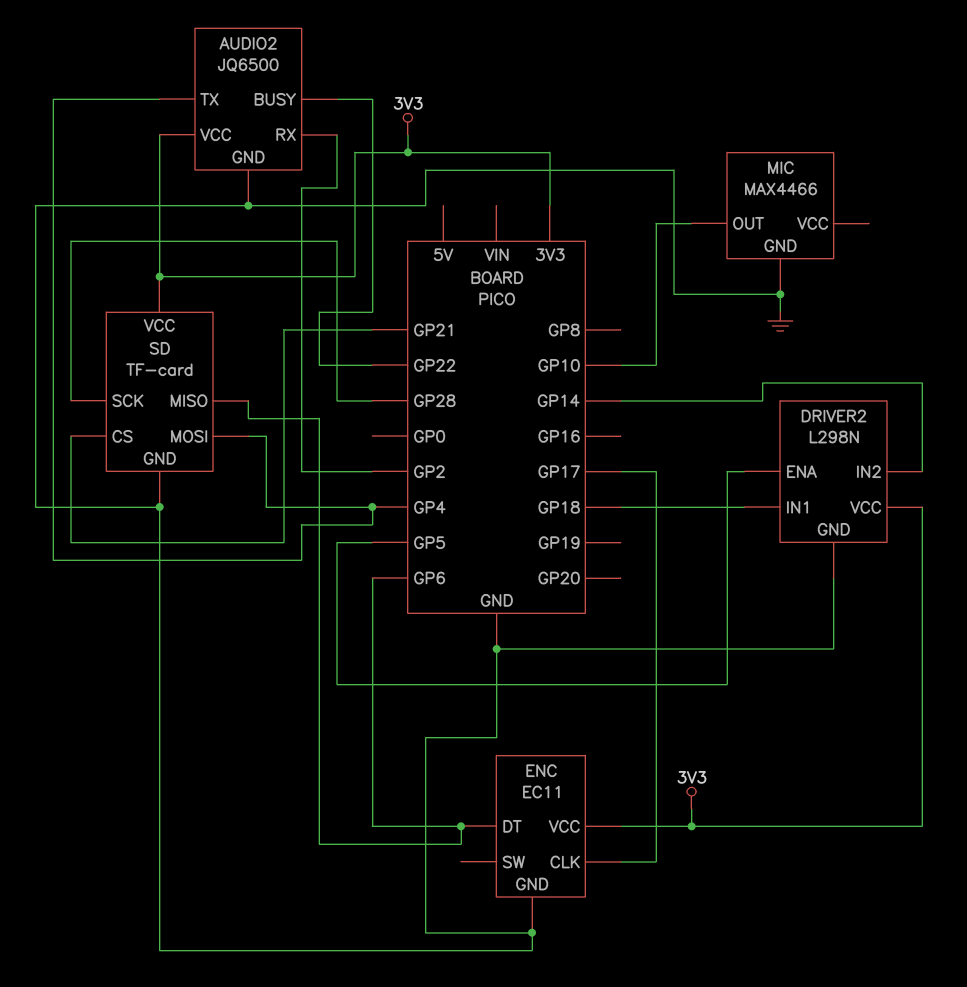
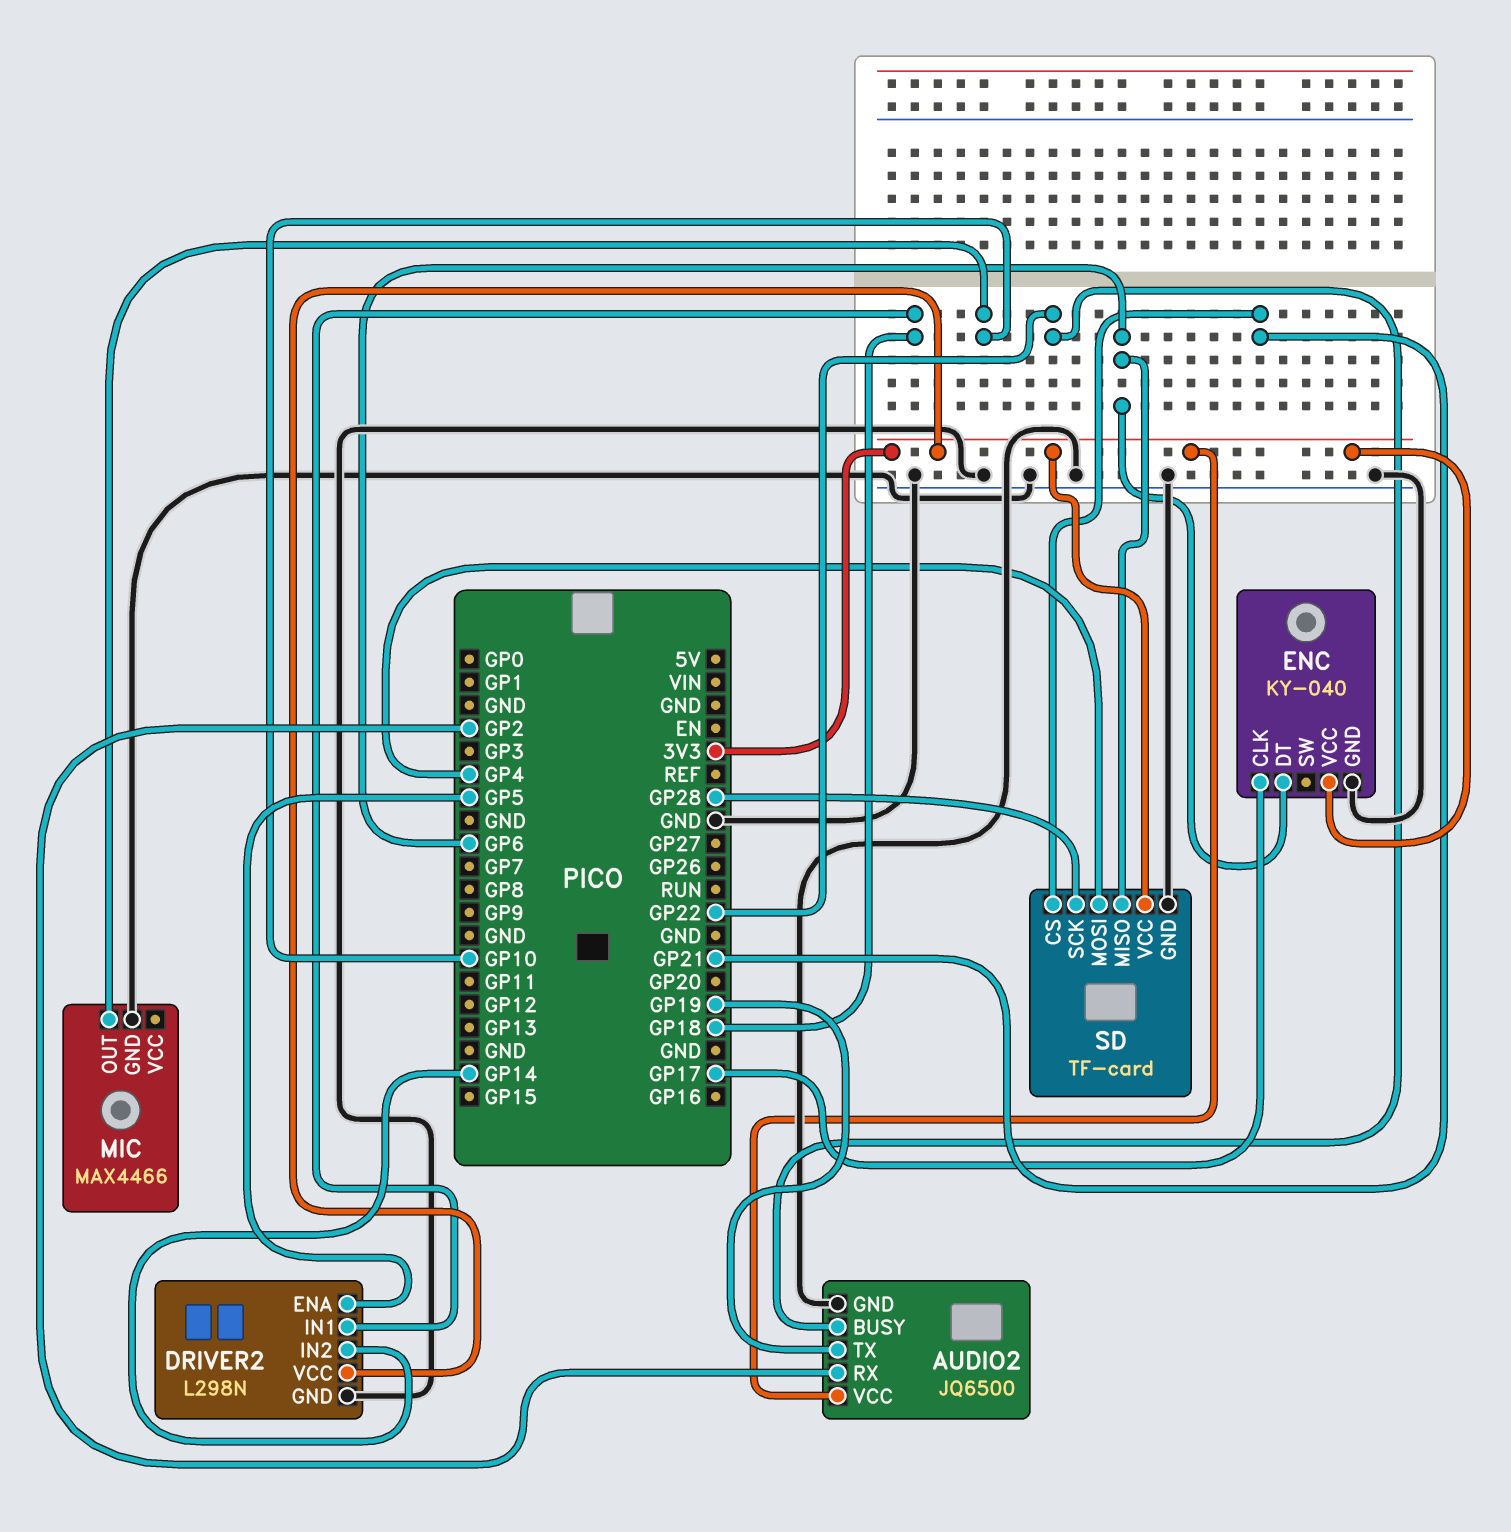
AUDIO2 pin TX: GP4 -> GP19
ENC: EC11 -> KY-040

